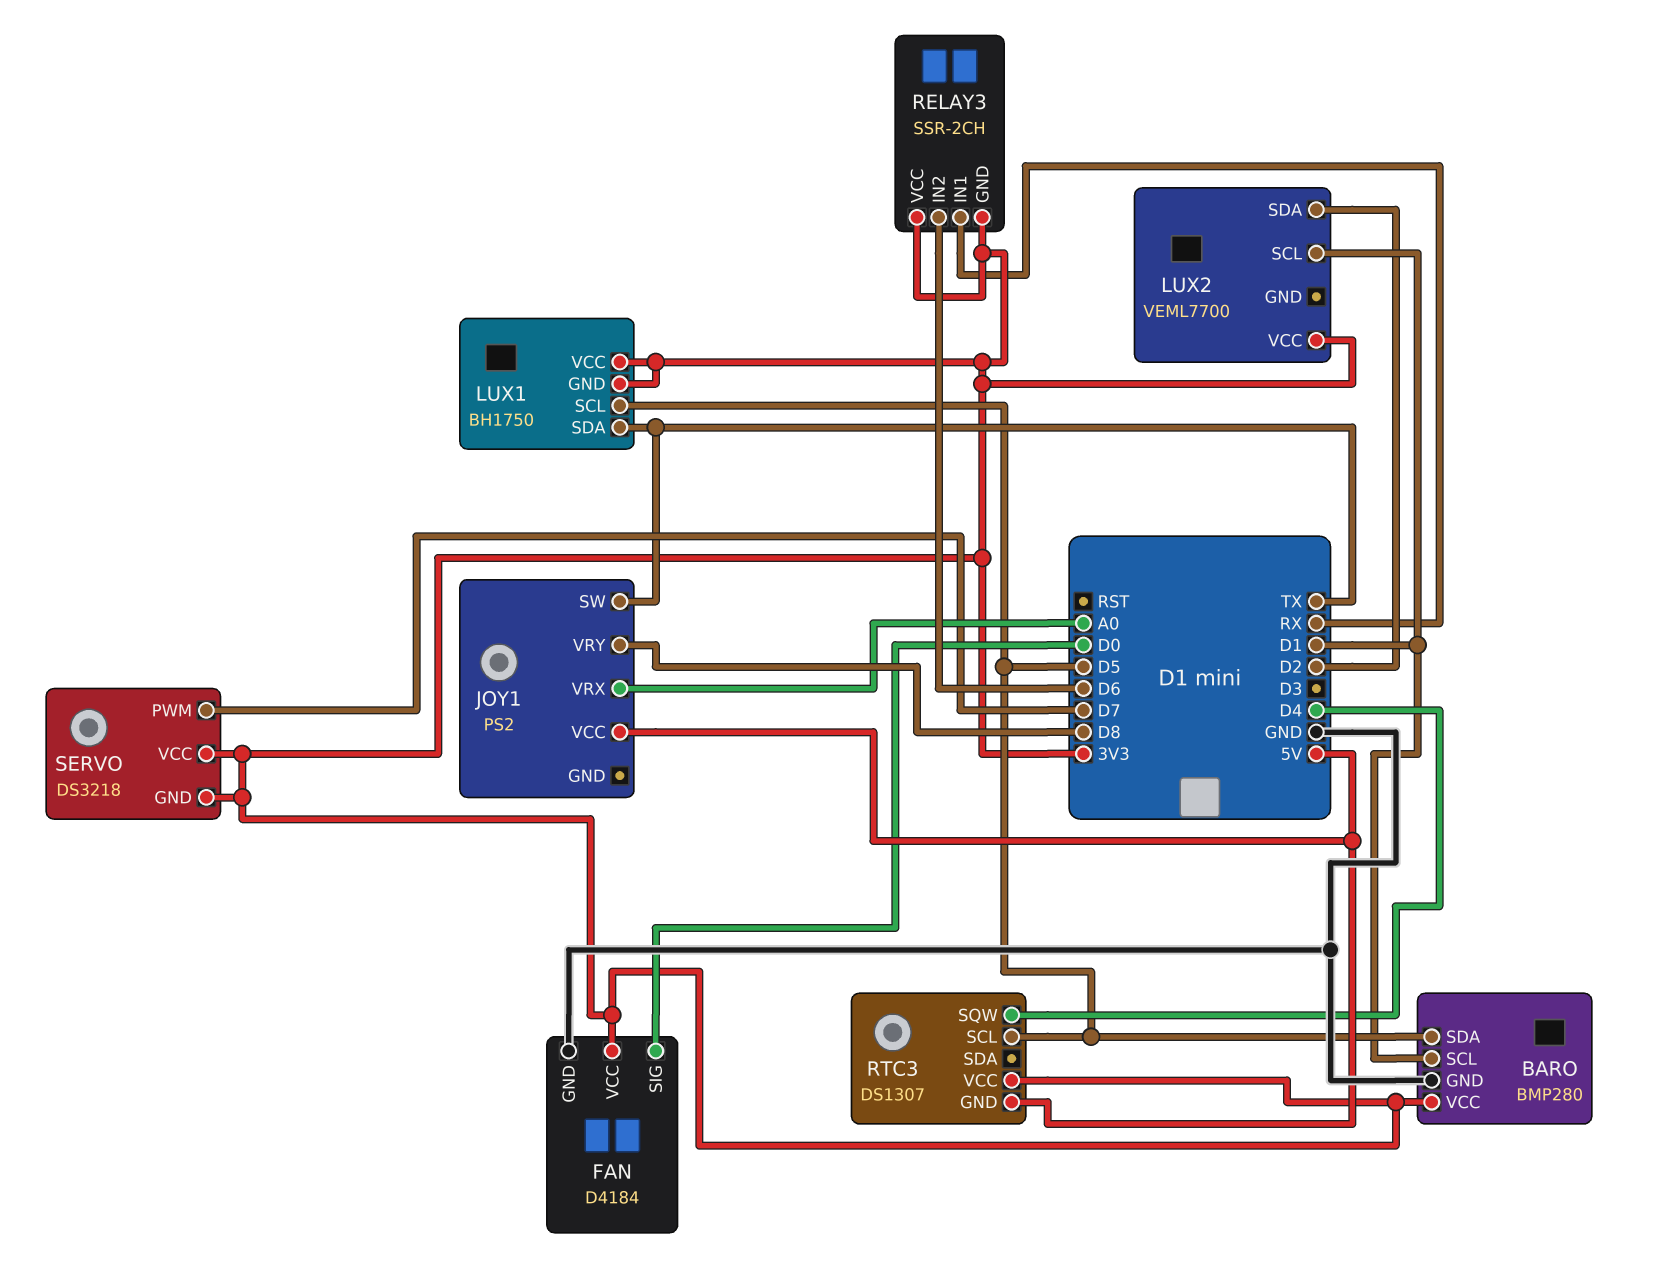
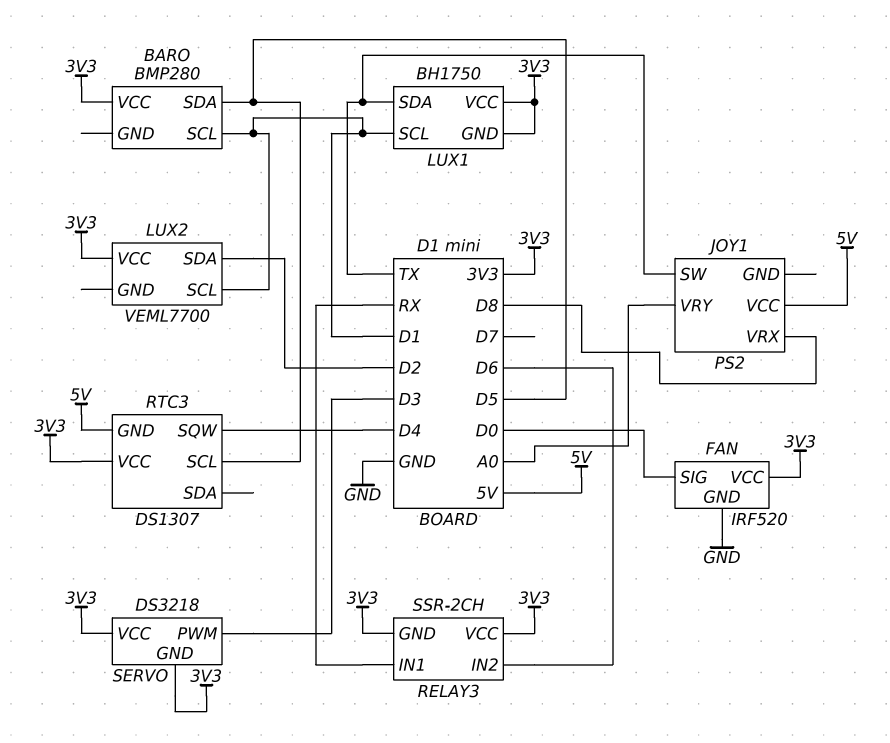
BARO pin GND: GND -> none
FAN: D4184 -> IRF520
JOY1 pin VRX: A0 -> D8
JOY1 pin VRY: D8 -> A0
LUX1 pin SCL: D5 -> D1
SERVO pin PWM: D7 -> D3

